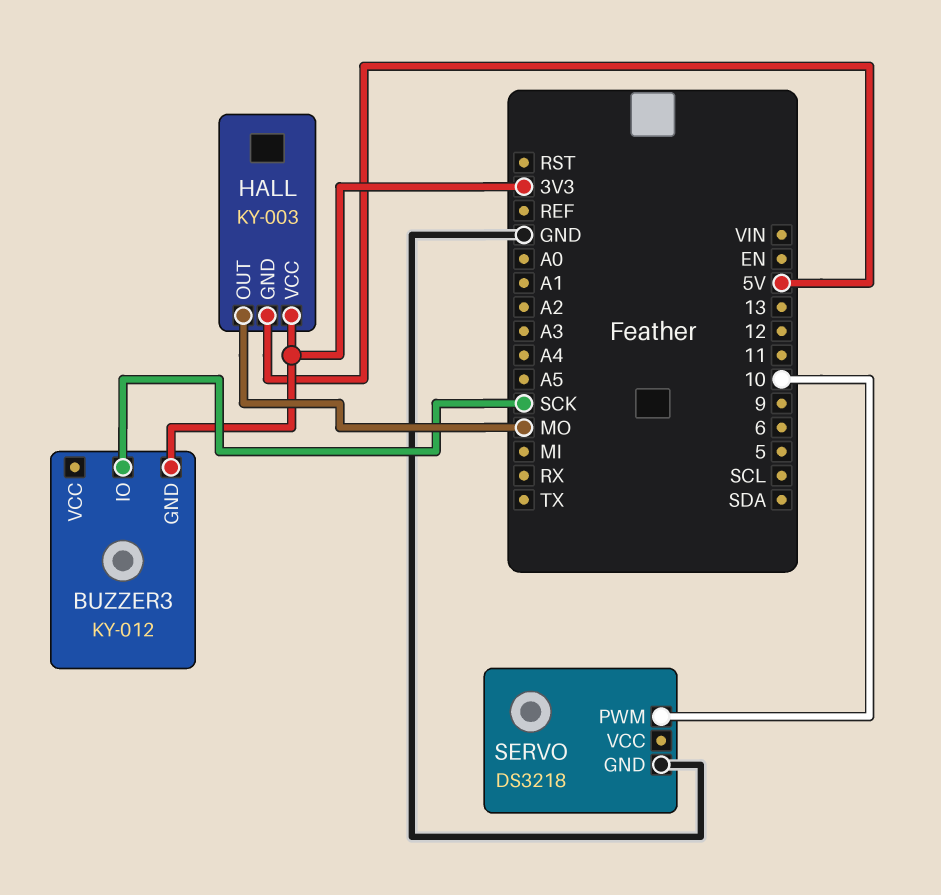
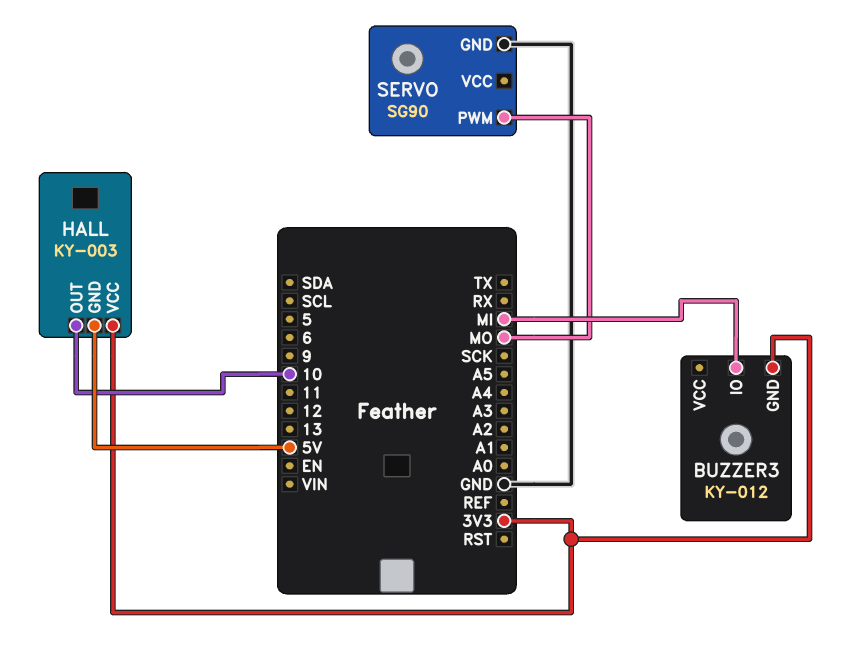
BUZZER3 pin IO: SCK -> MI
HALL pin OUT: MO -> 10
SERVO: DS3218 -> SG90
SERVO pin PWM: 10 -> MO

